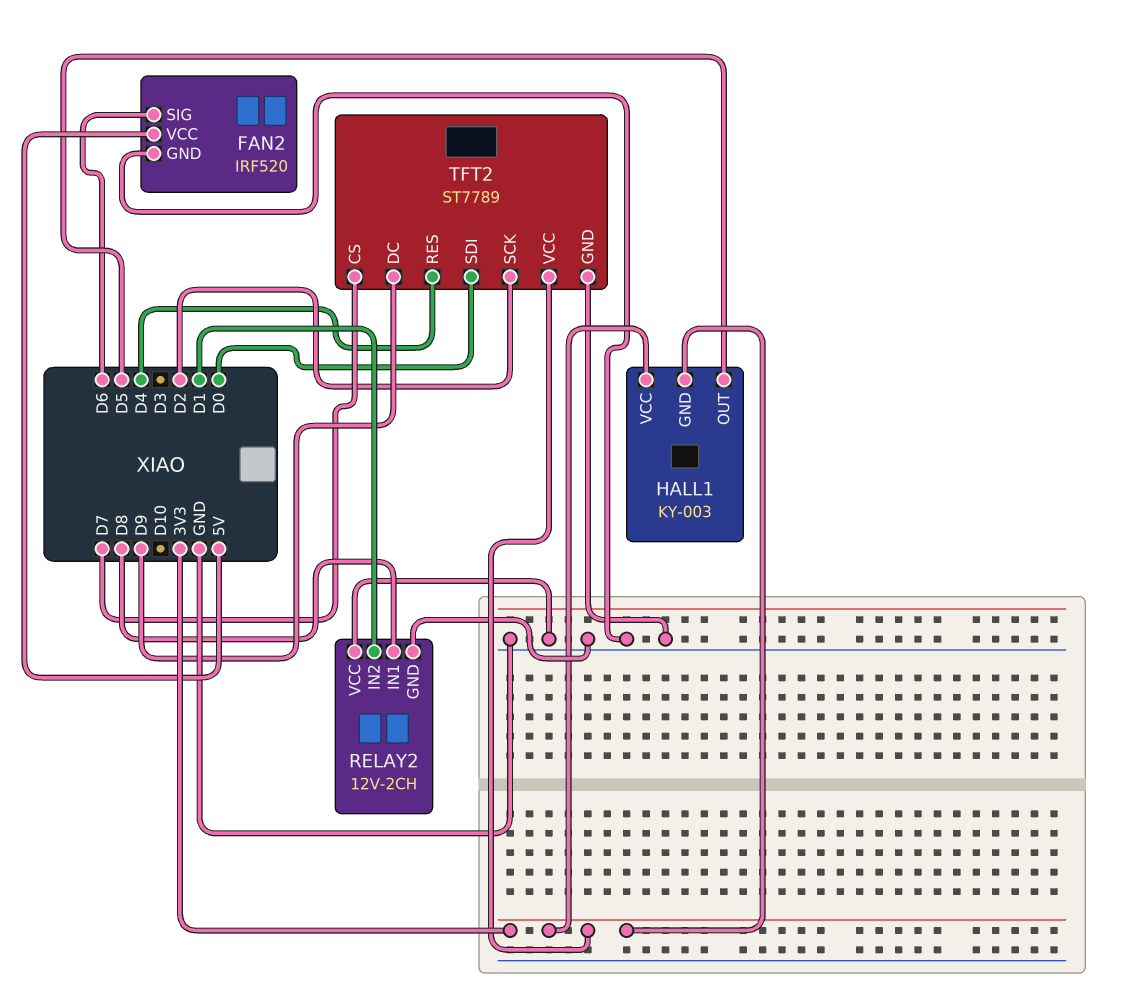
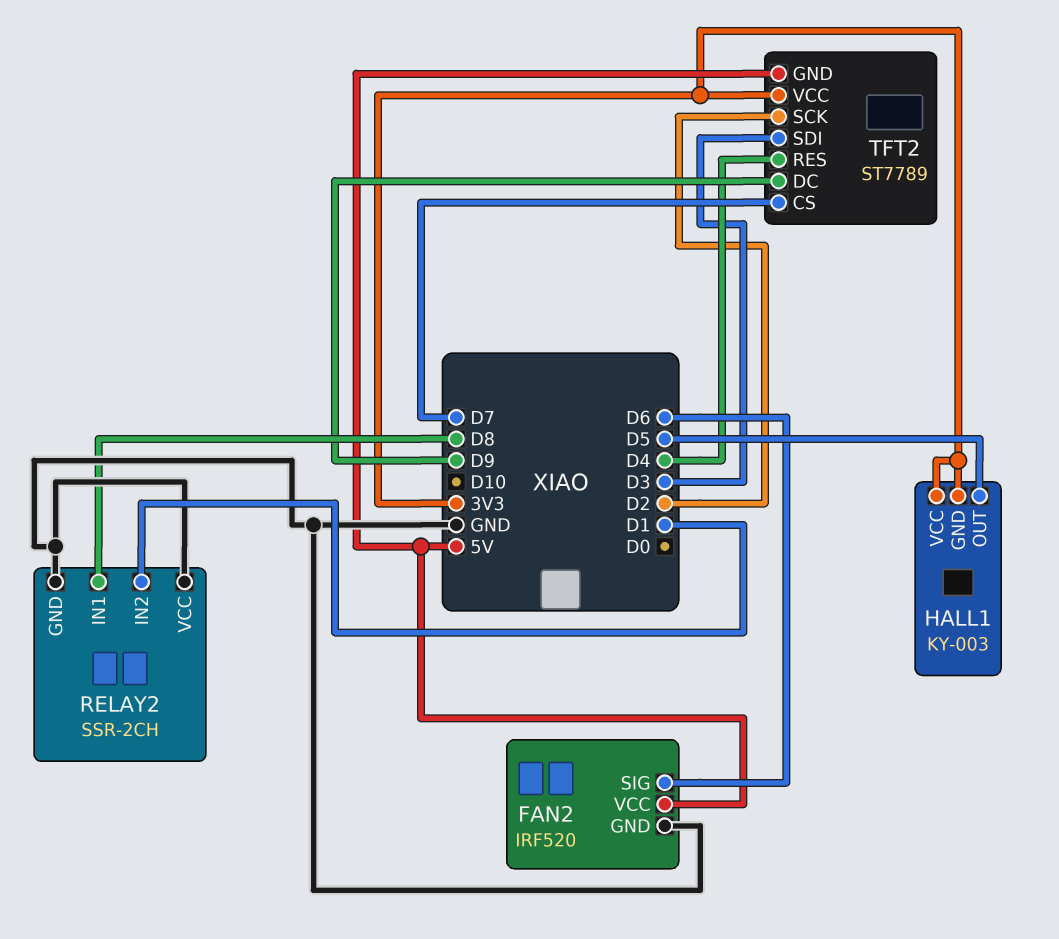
RELAY2: 12V-2CH -> SSR-2CH
TFT2 pin GND: GND -> 5V
TFT2 pin SDI: D0 -> D3

